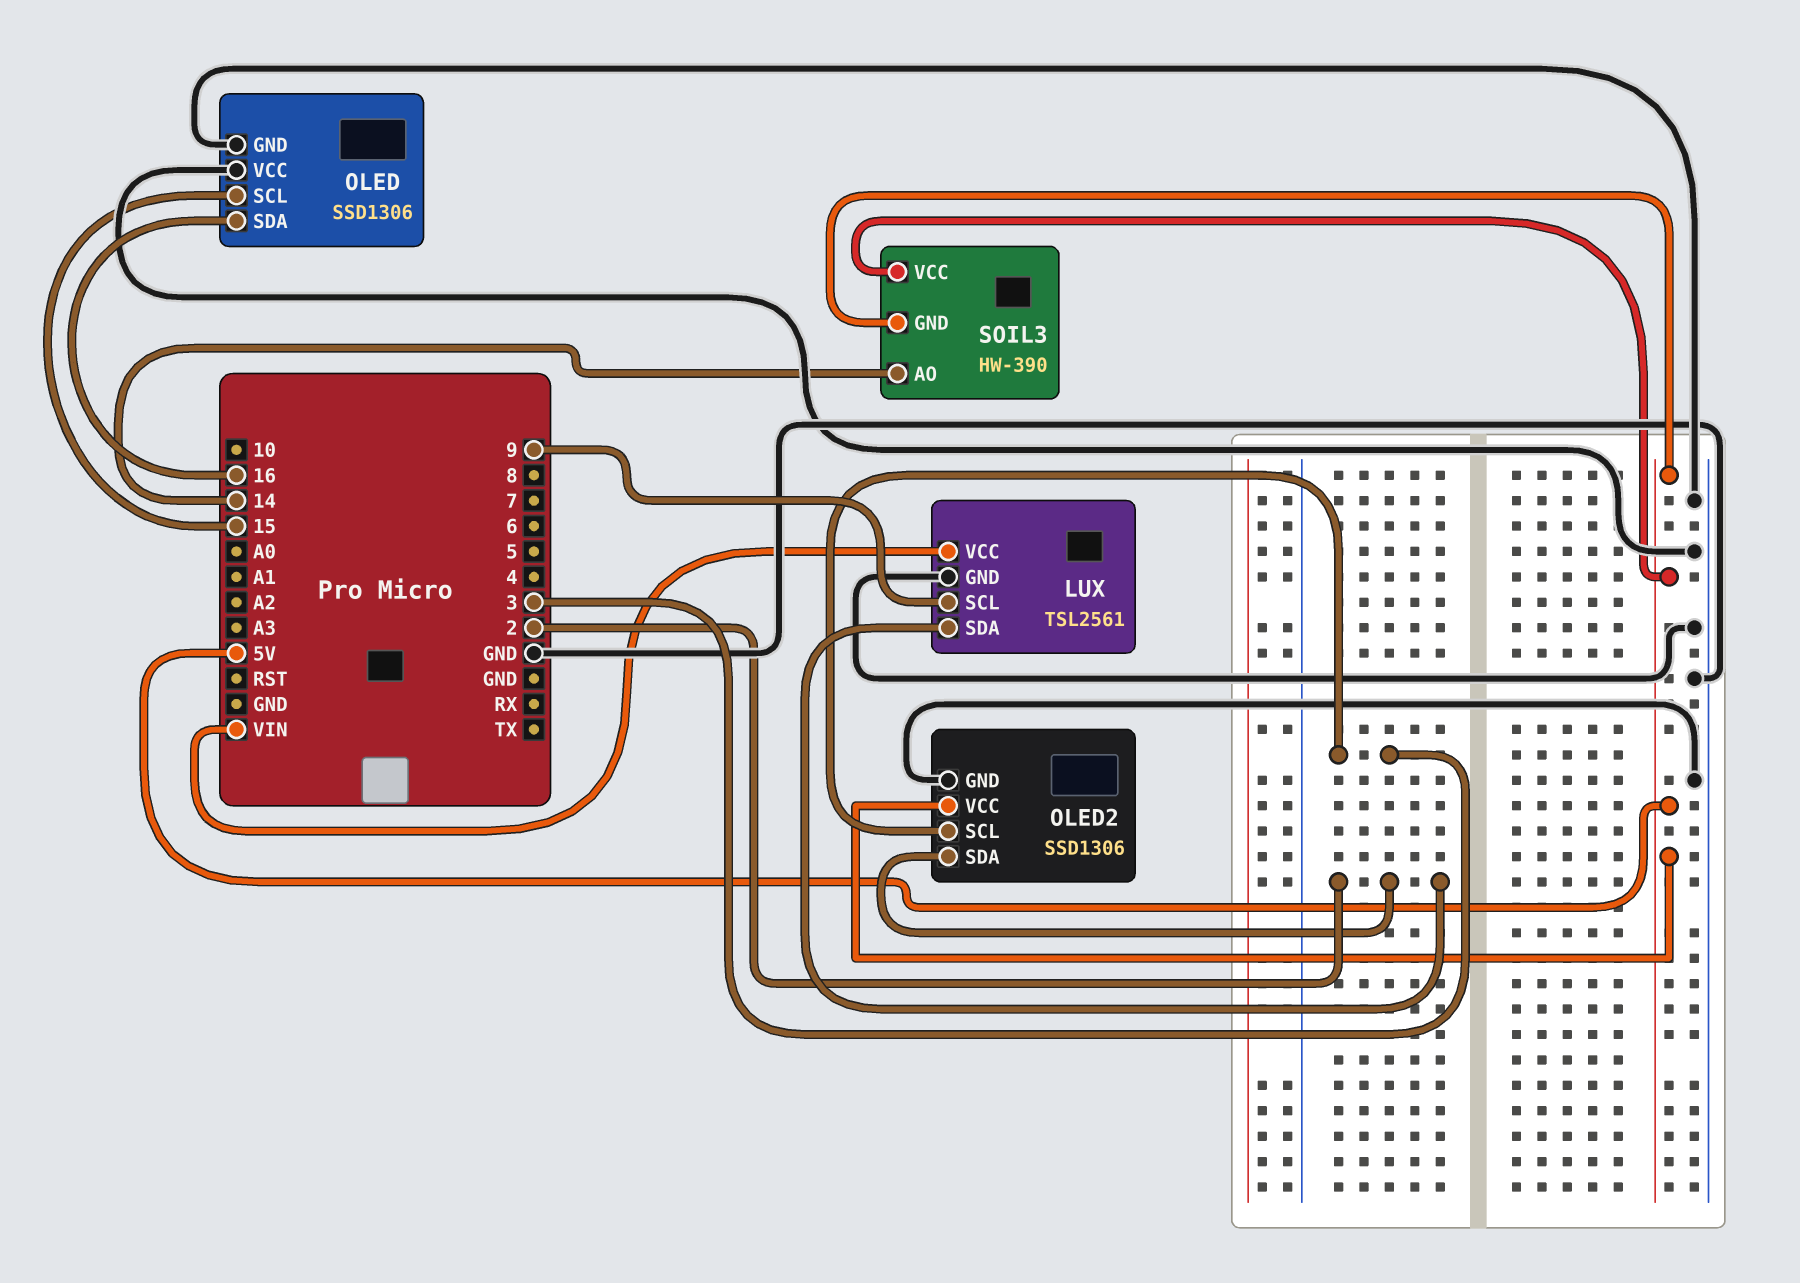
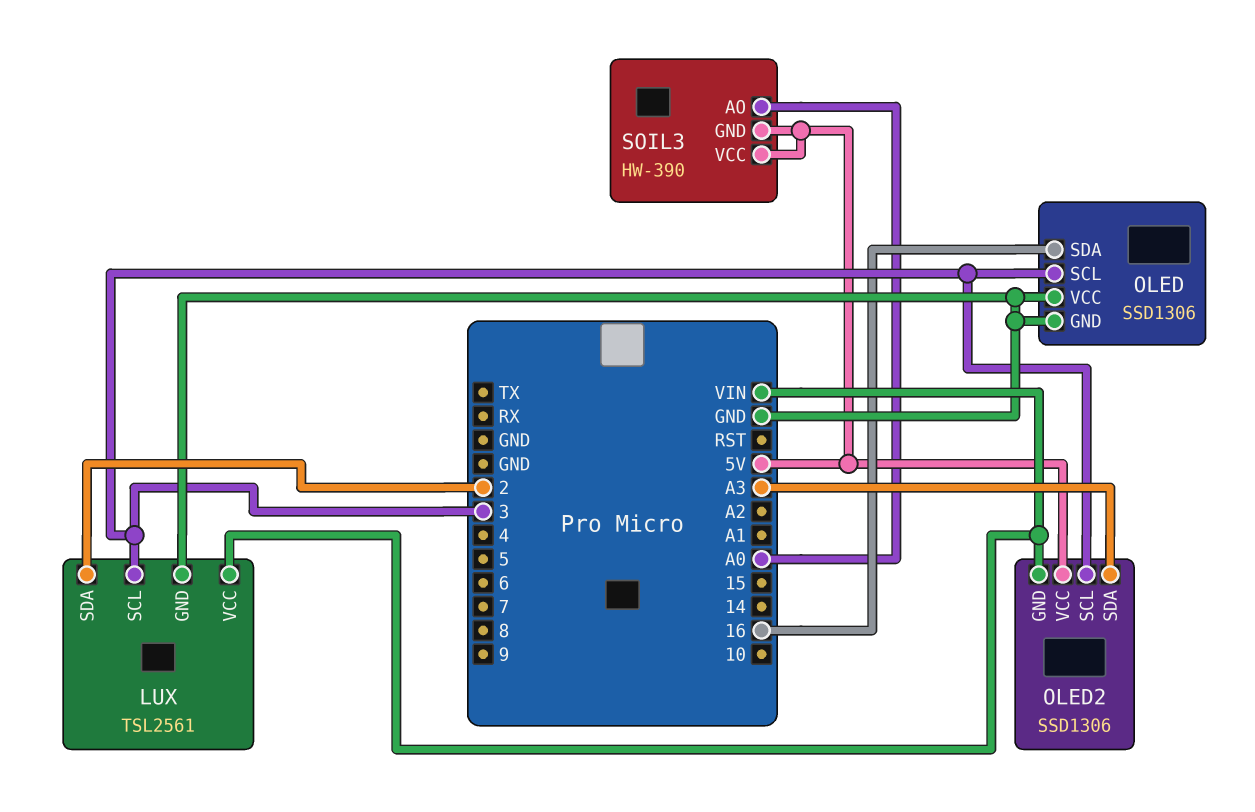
LUX pin SCL: 9 -> 3
OLED pin SCL: 15 -> 3
OLED2 pin GND: GND -> VIN
OLED2 pin SDA: 2 -> A3
SOIL3 pin AO: 14 -> A0

